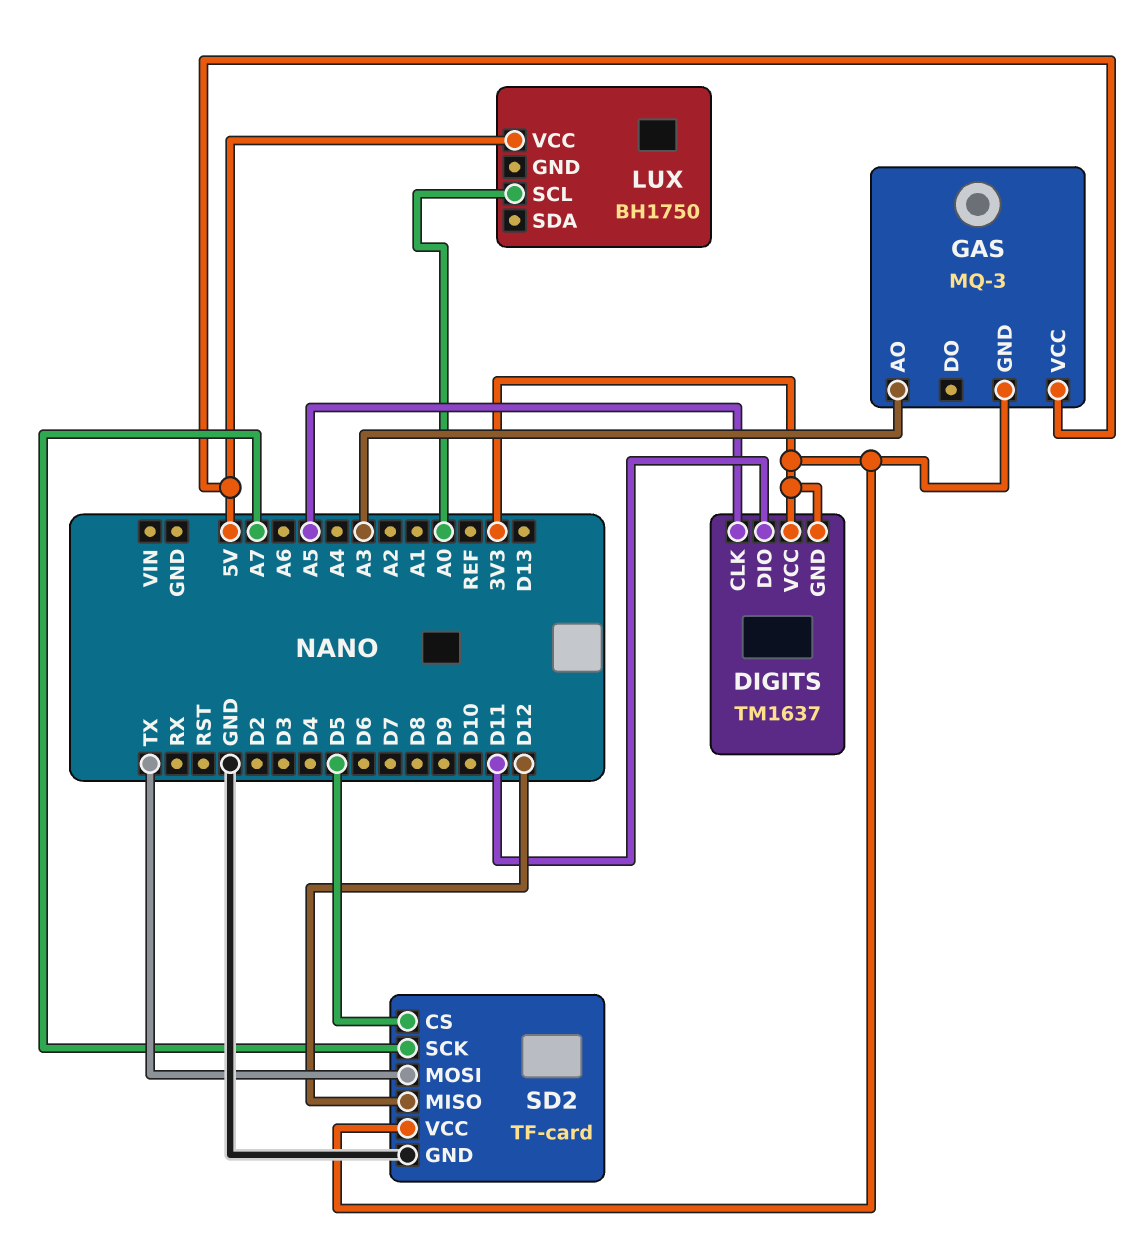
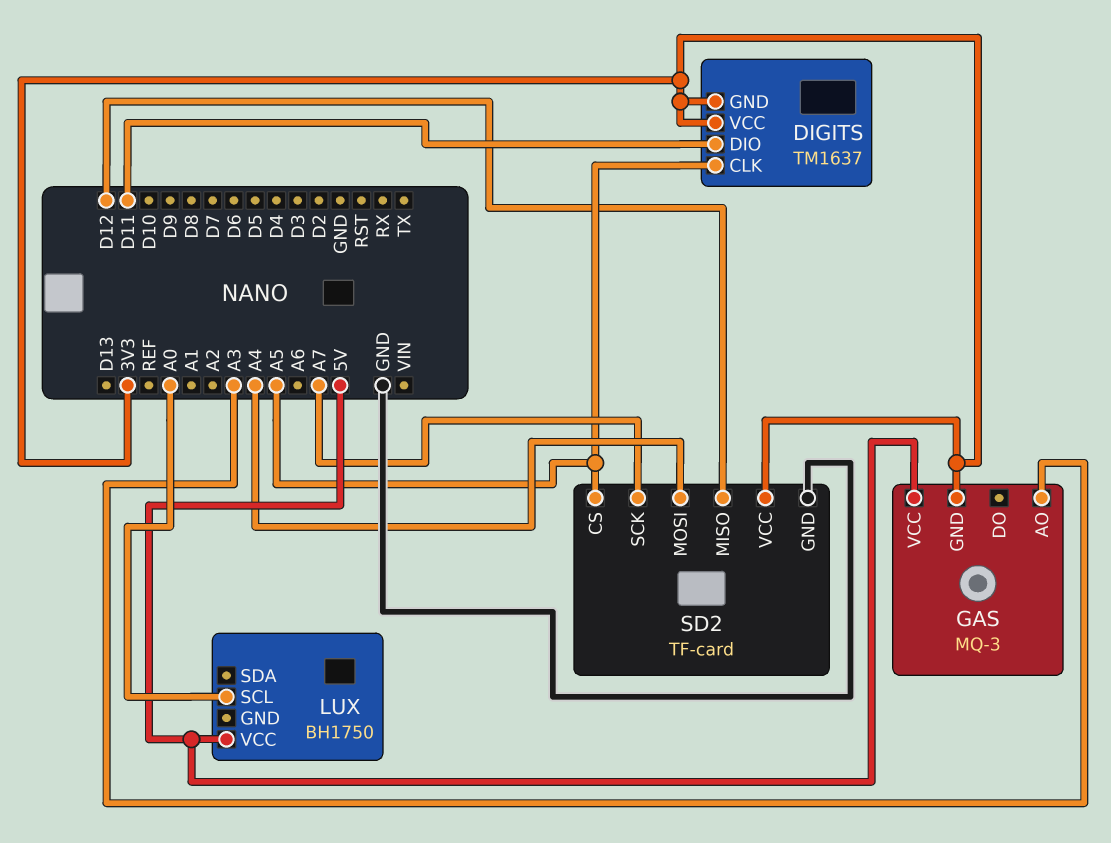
SD2 pin CS: D5 -> A5
SD2 pin MOSI: TX -> A4

